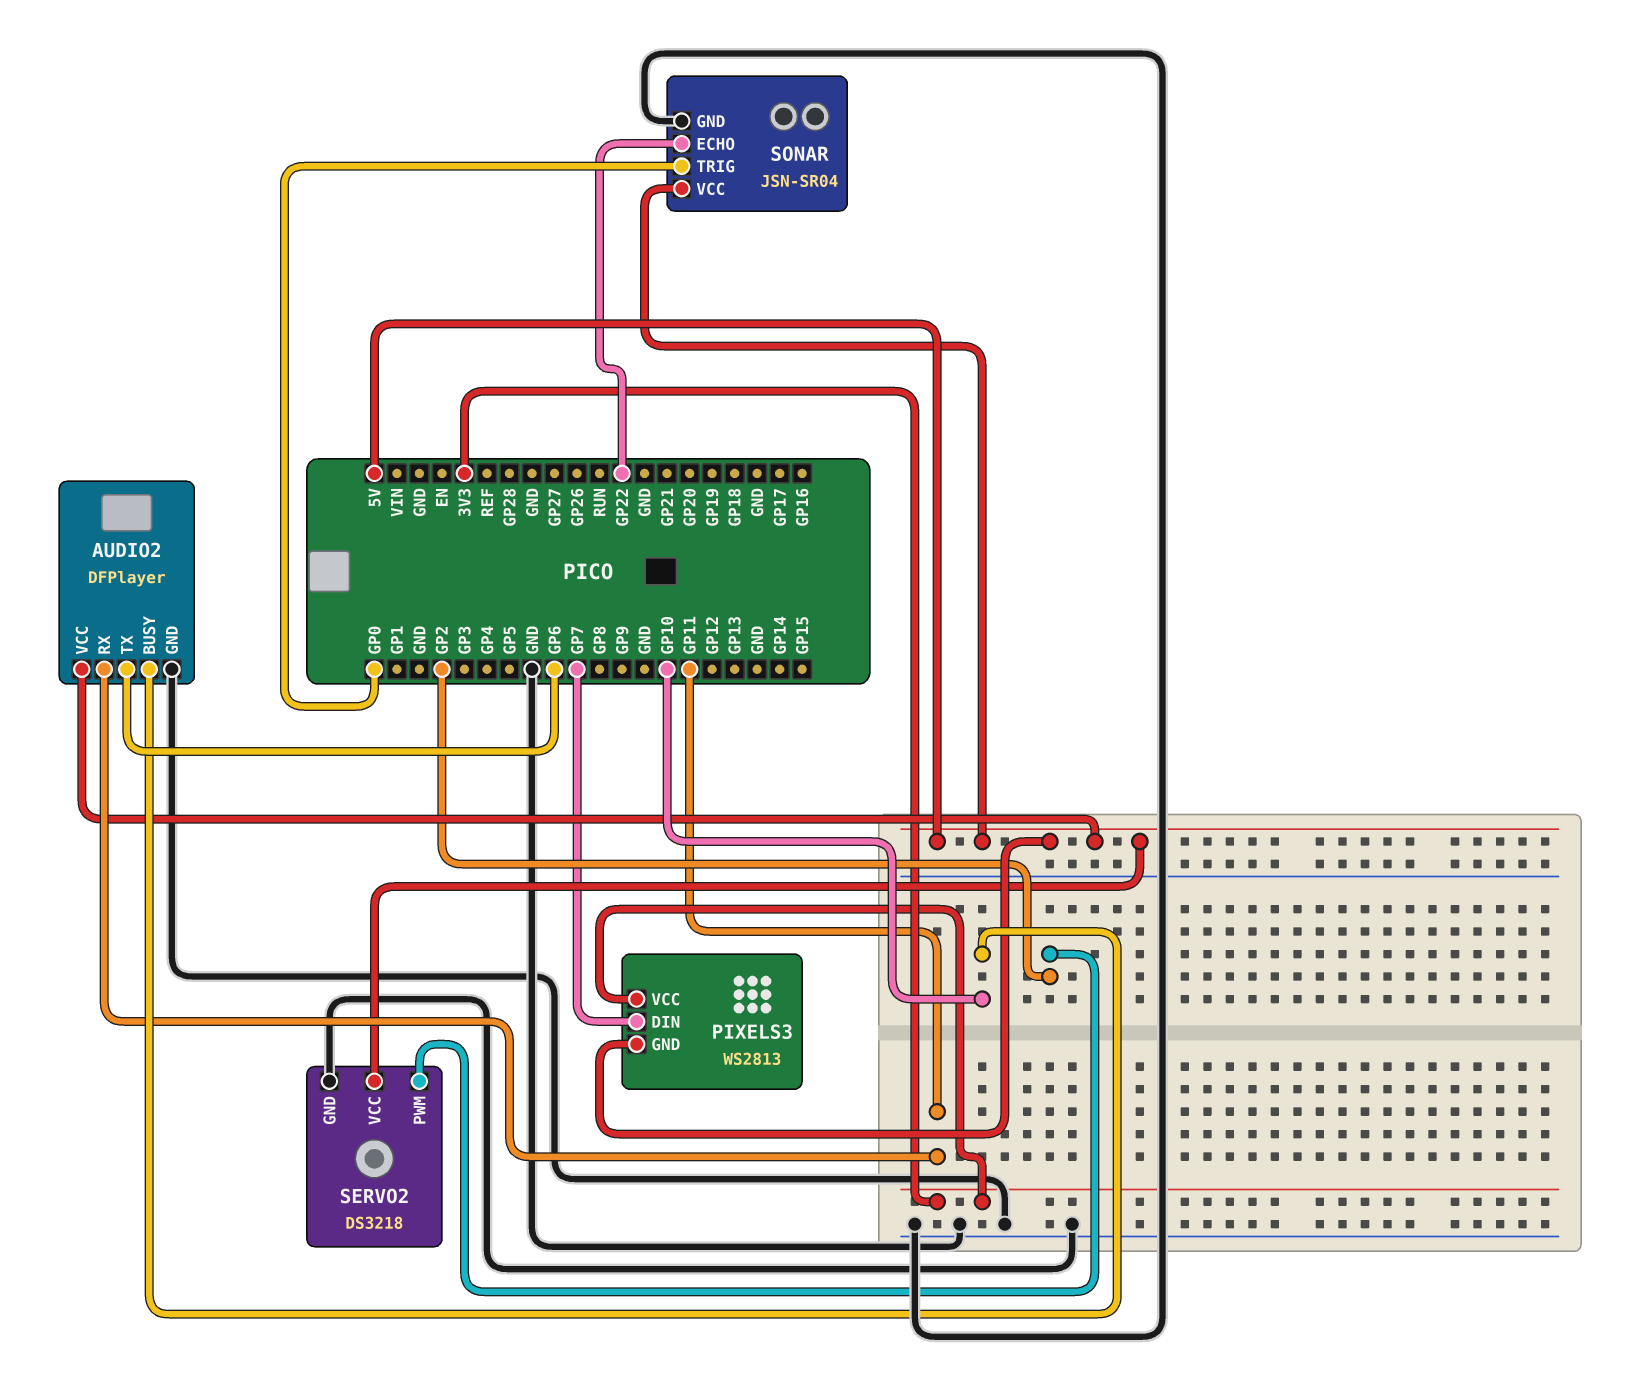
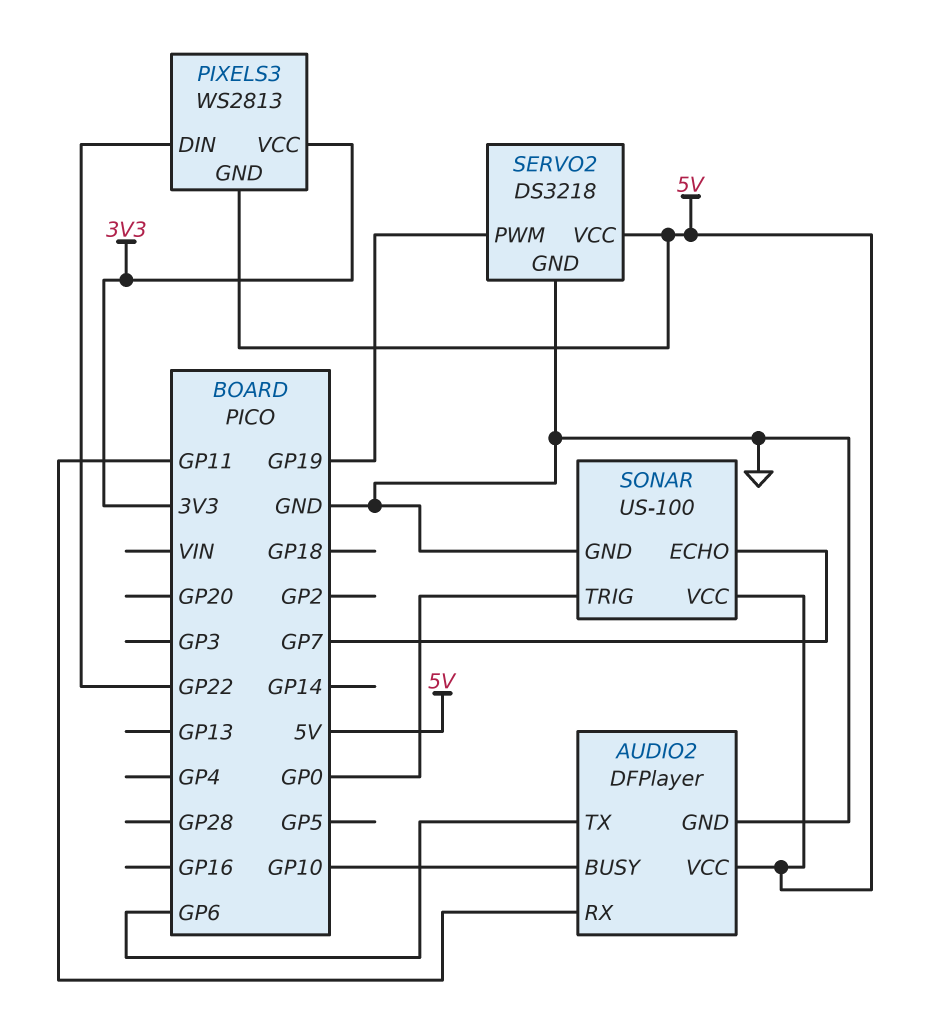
PIXELS3 pin DIN: GP7 -> GP22
SERVO2 pin PWM: GP2 -> GP19
SONAR: JSN-SR04 -> US-100
SONAR pin ECHO: GP22 -> GP7

